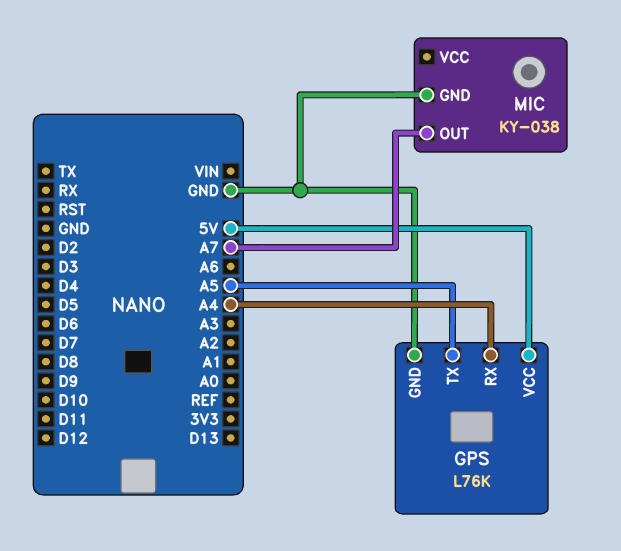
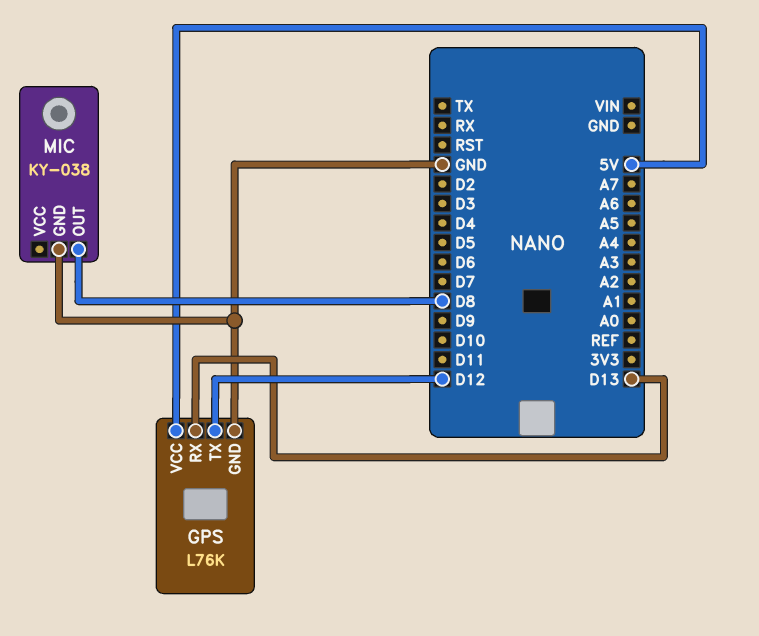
GPS pin RX: A4 -> D13
GPS pin TX: A5 -> D12
MIC pin OUT: A7 -> D8

